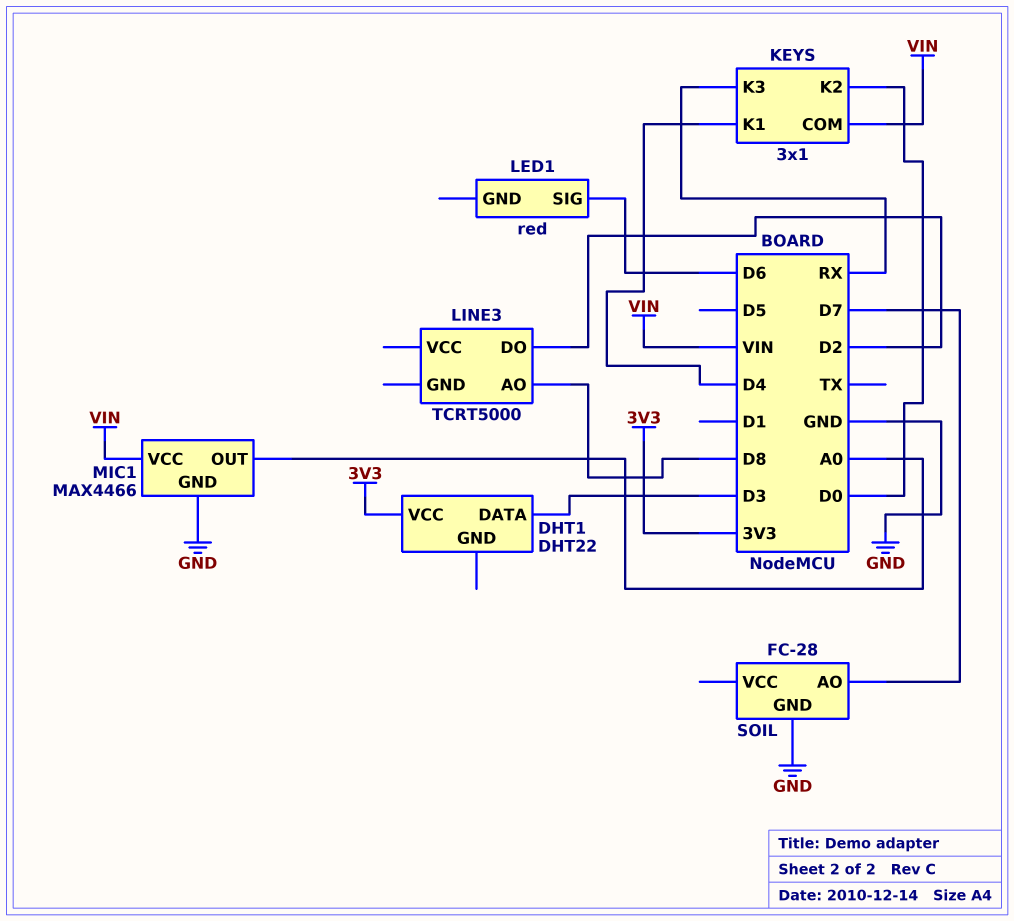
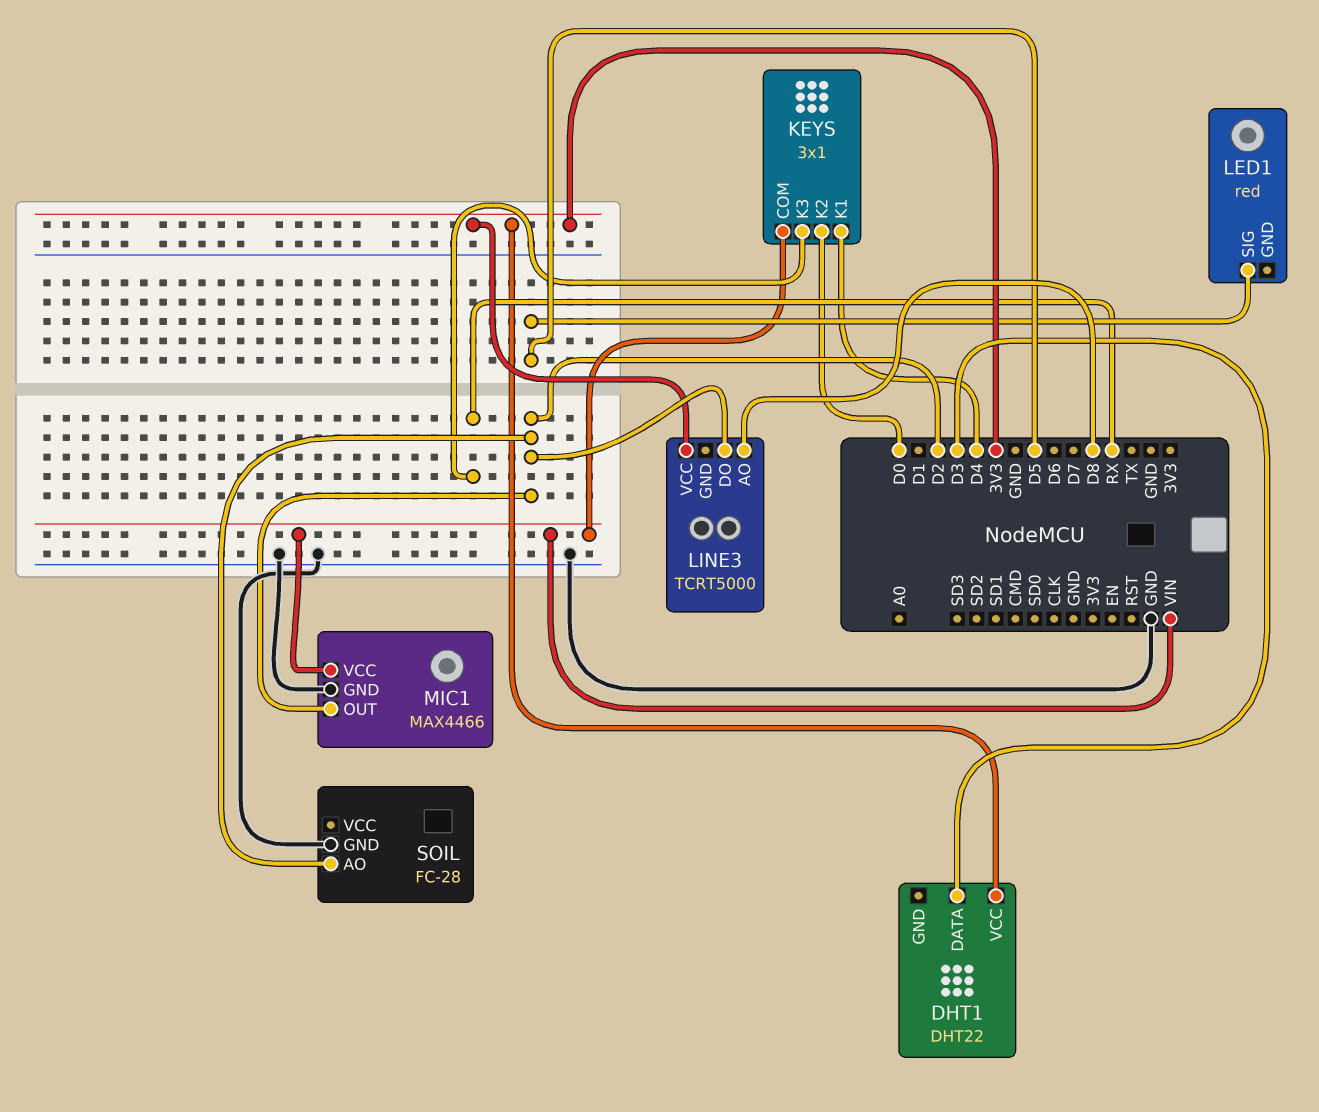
LED1 pin SIG: D6 -> D5
LINE3 pin VCC: none -> 3V3
MIC1 pin OUT: A0 -> D2
SOIL pin AO: D7 -> D2

